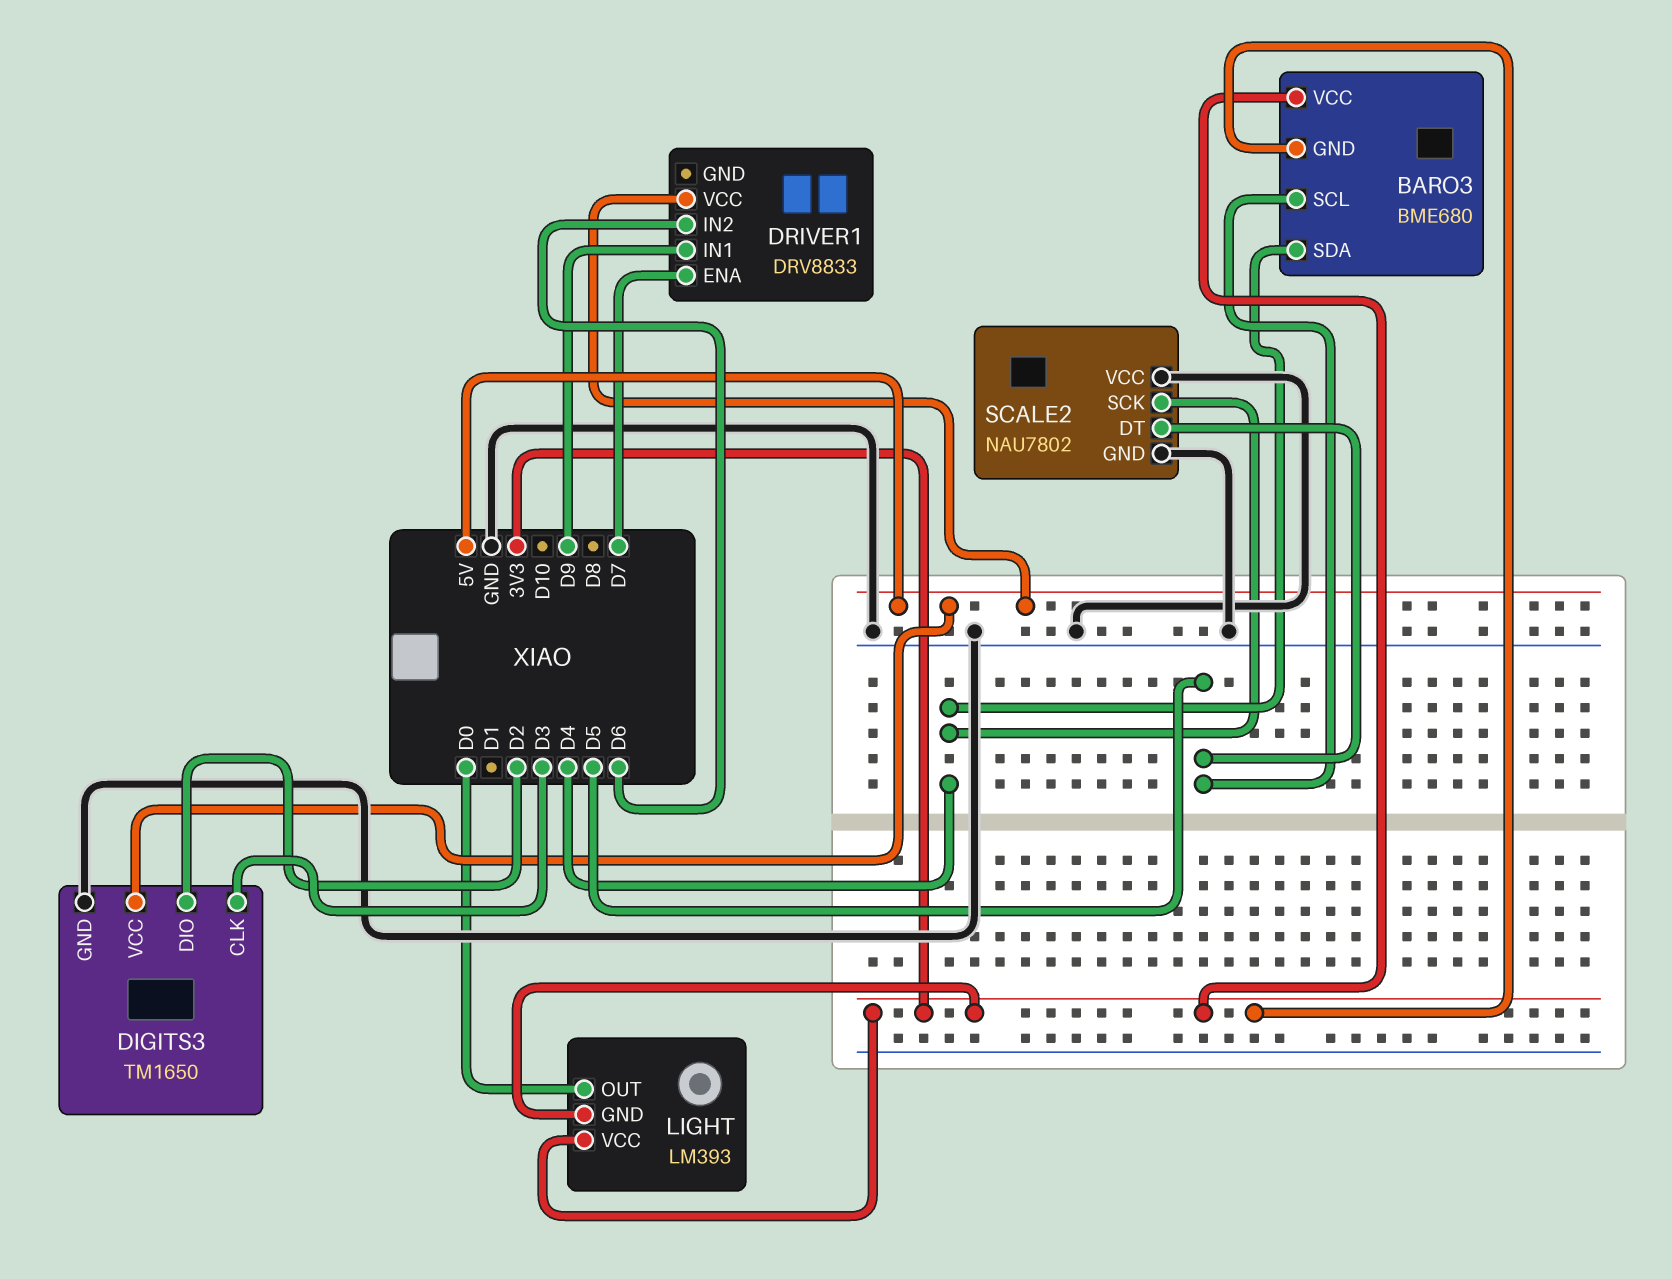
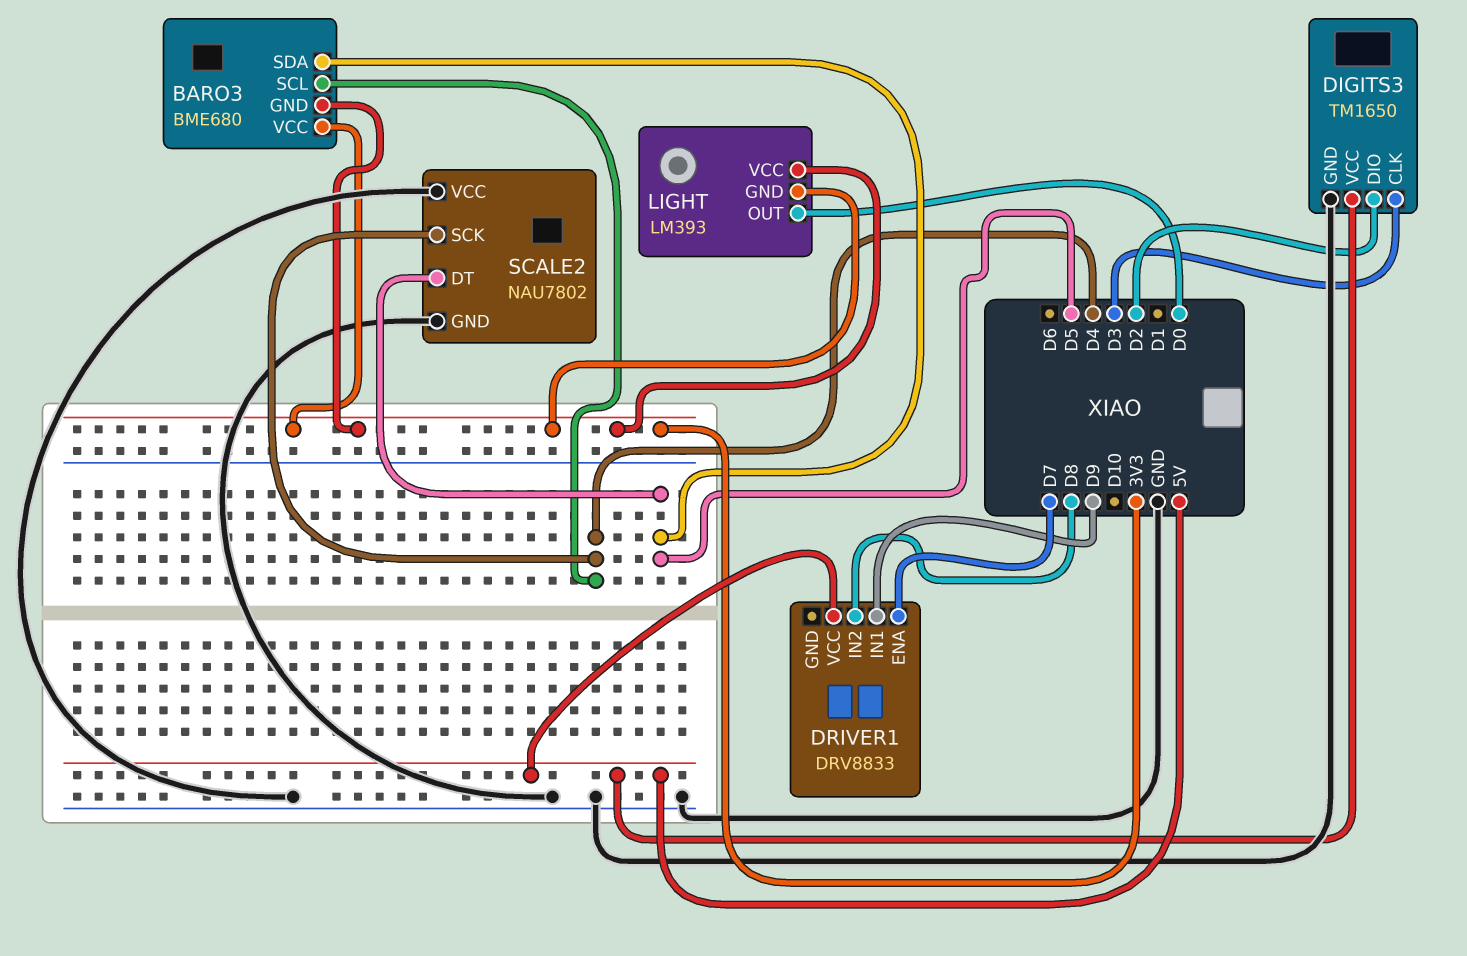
BARO3 pin SCL: D5 -> D4
BARO3 pin SDA: D4 -> D5
DRIVER1 pin IN2: D6 -> D8

